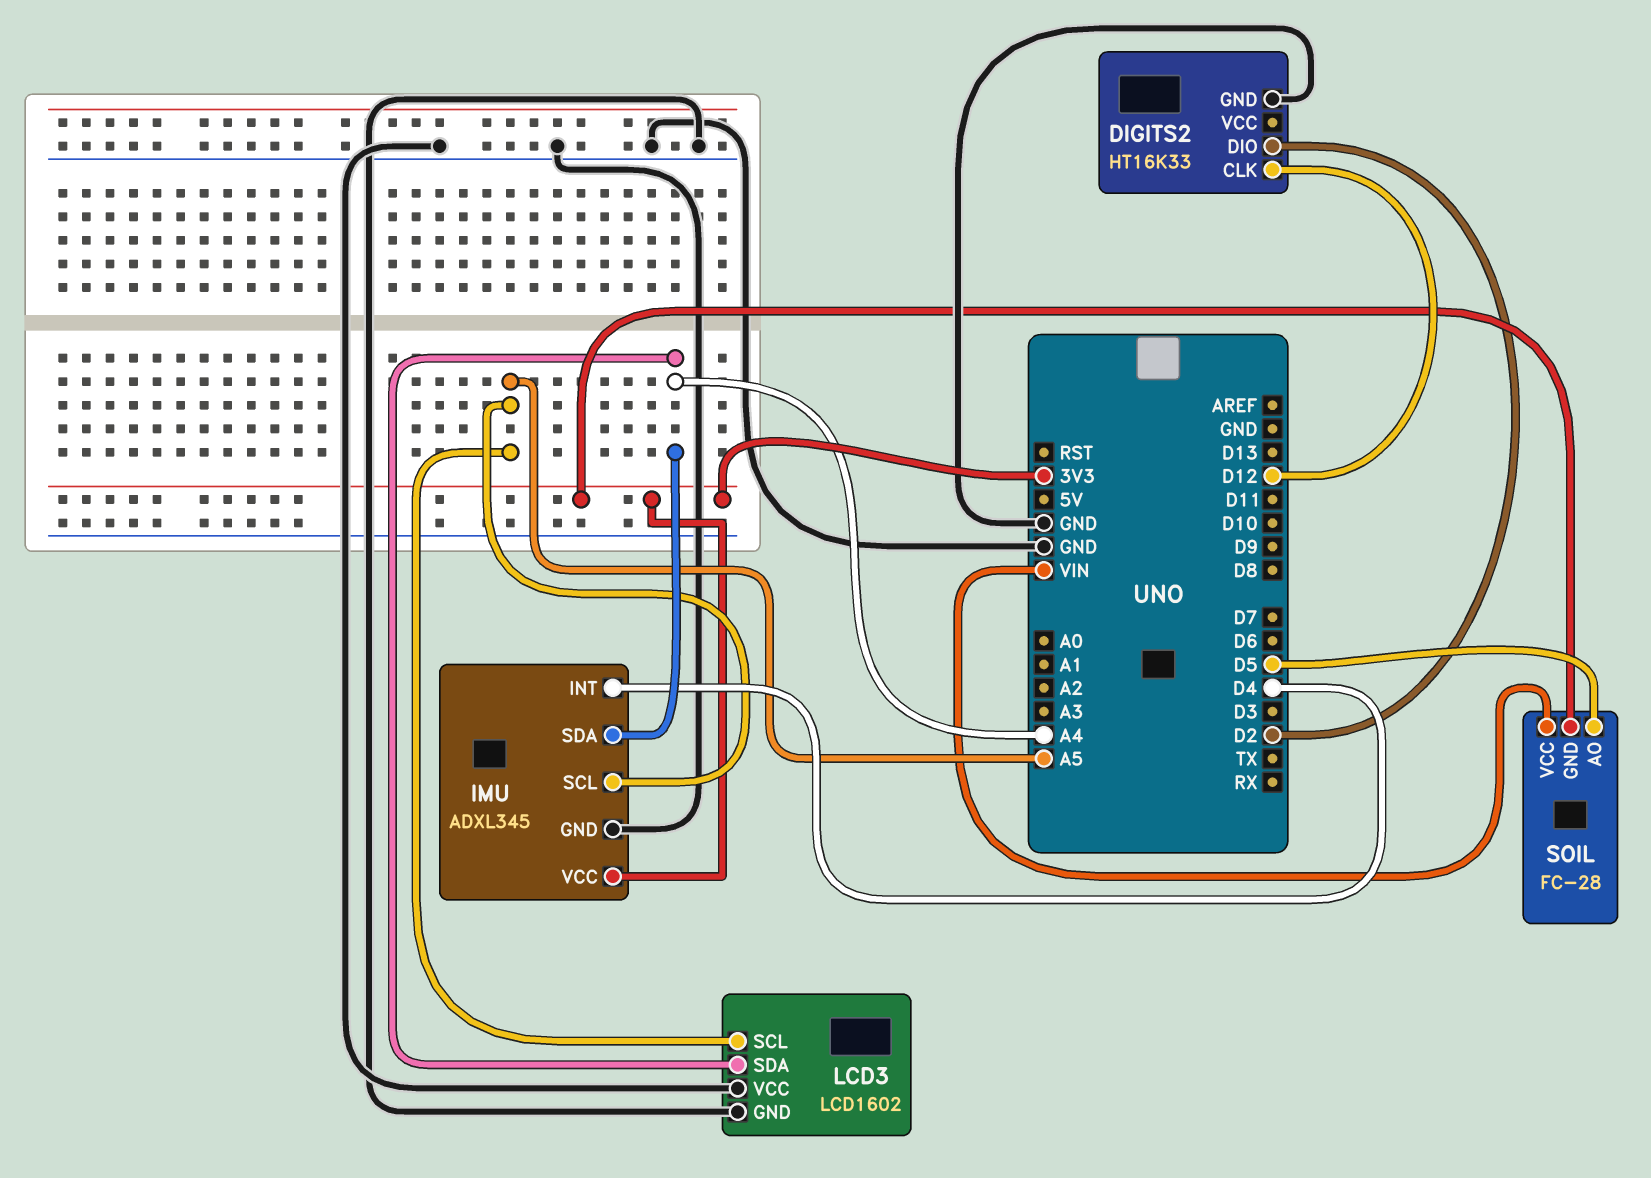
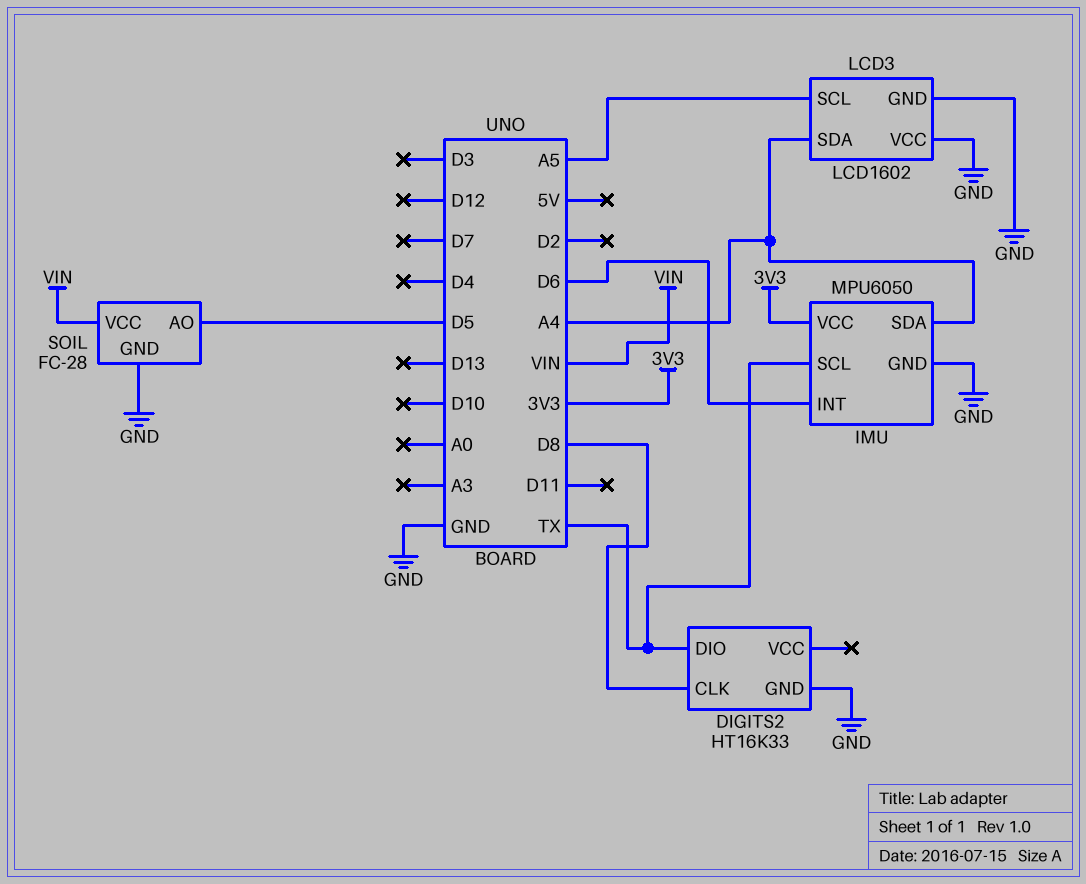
DIGITS2 pin CLK: D12 -> D8
DIGITS2 pin DIO: D2 -> TX
IMU: ADXL345 -> MPU6050
IMU pin INT: D4 -> D6
IMU pin SCL: A5 -> TX
SOIL pin GND: 3V3 -> GND

